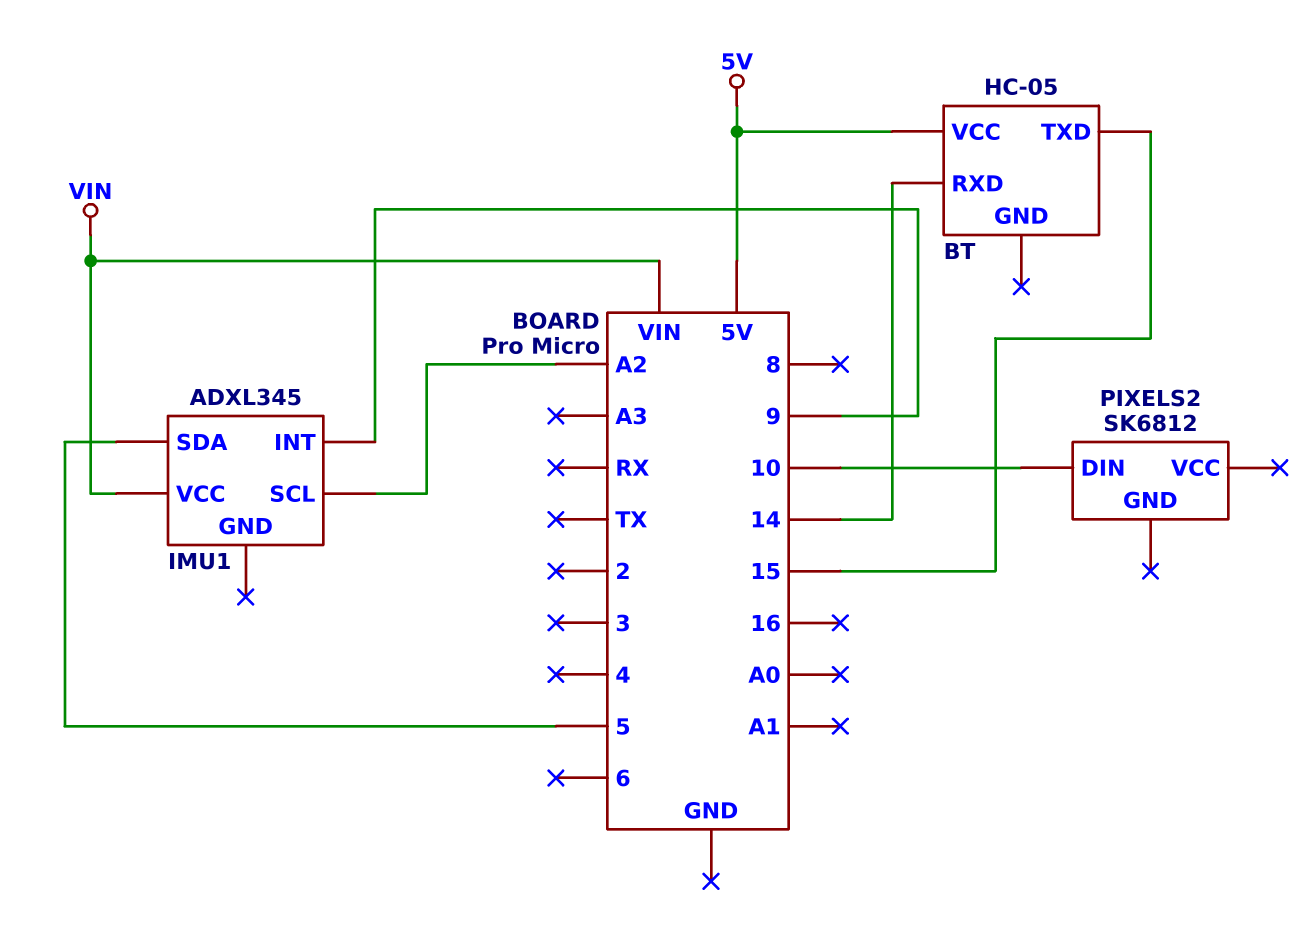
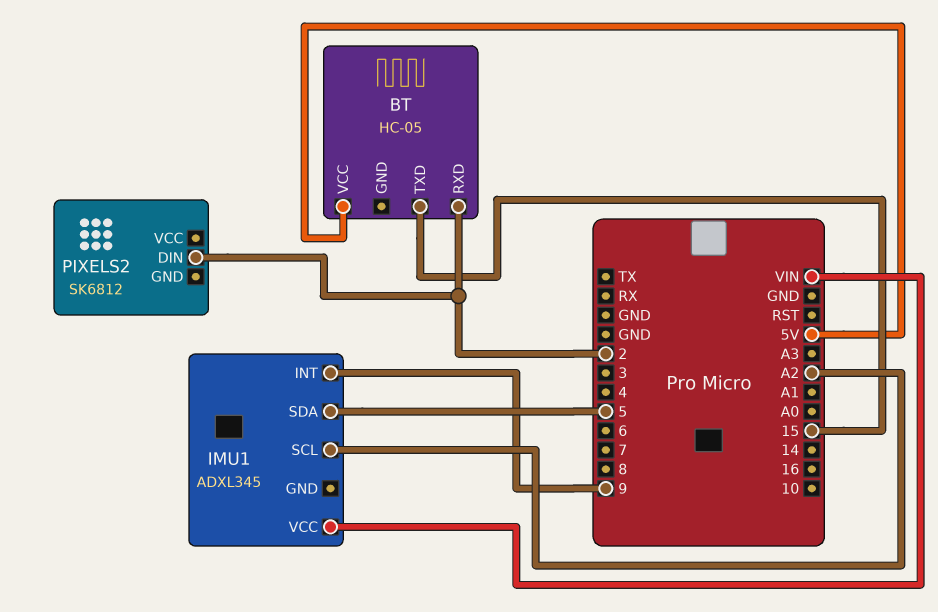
BT pin RXD: 14 -> 2
PIXELS2 pin DIN: 10 -> 2

